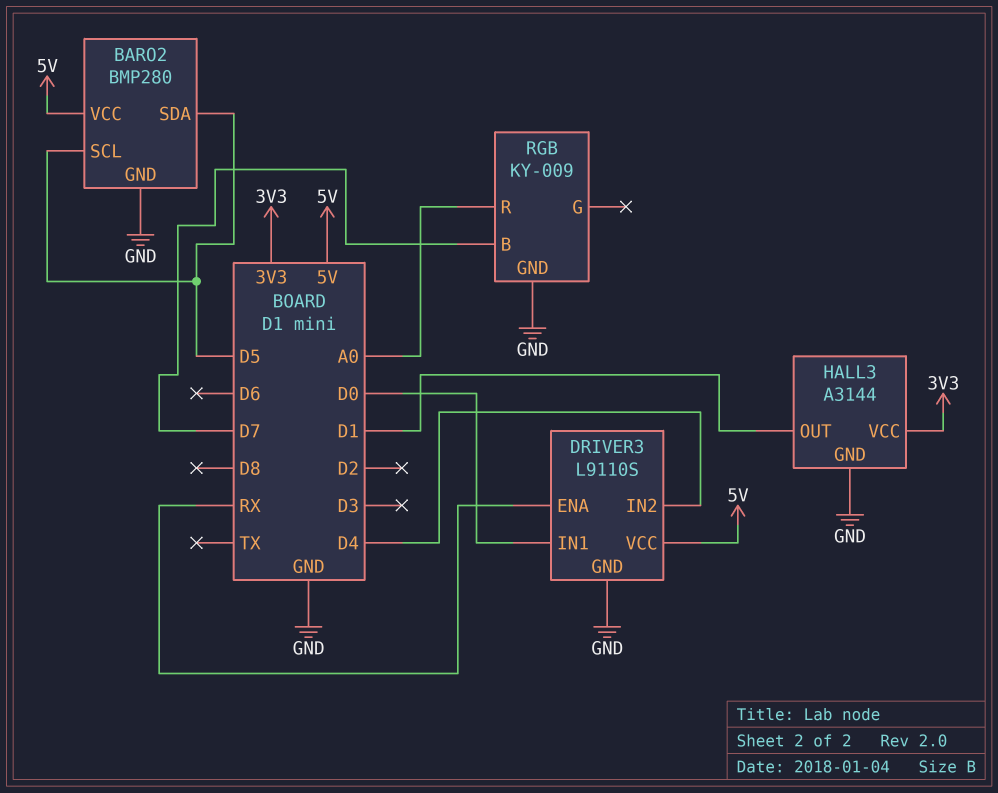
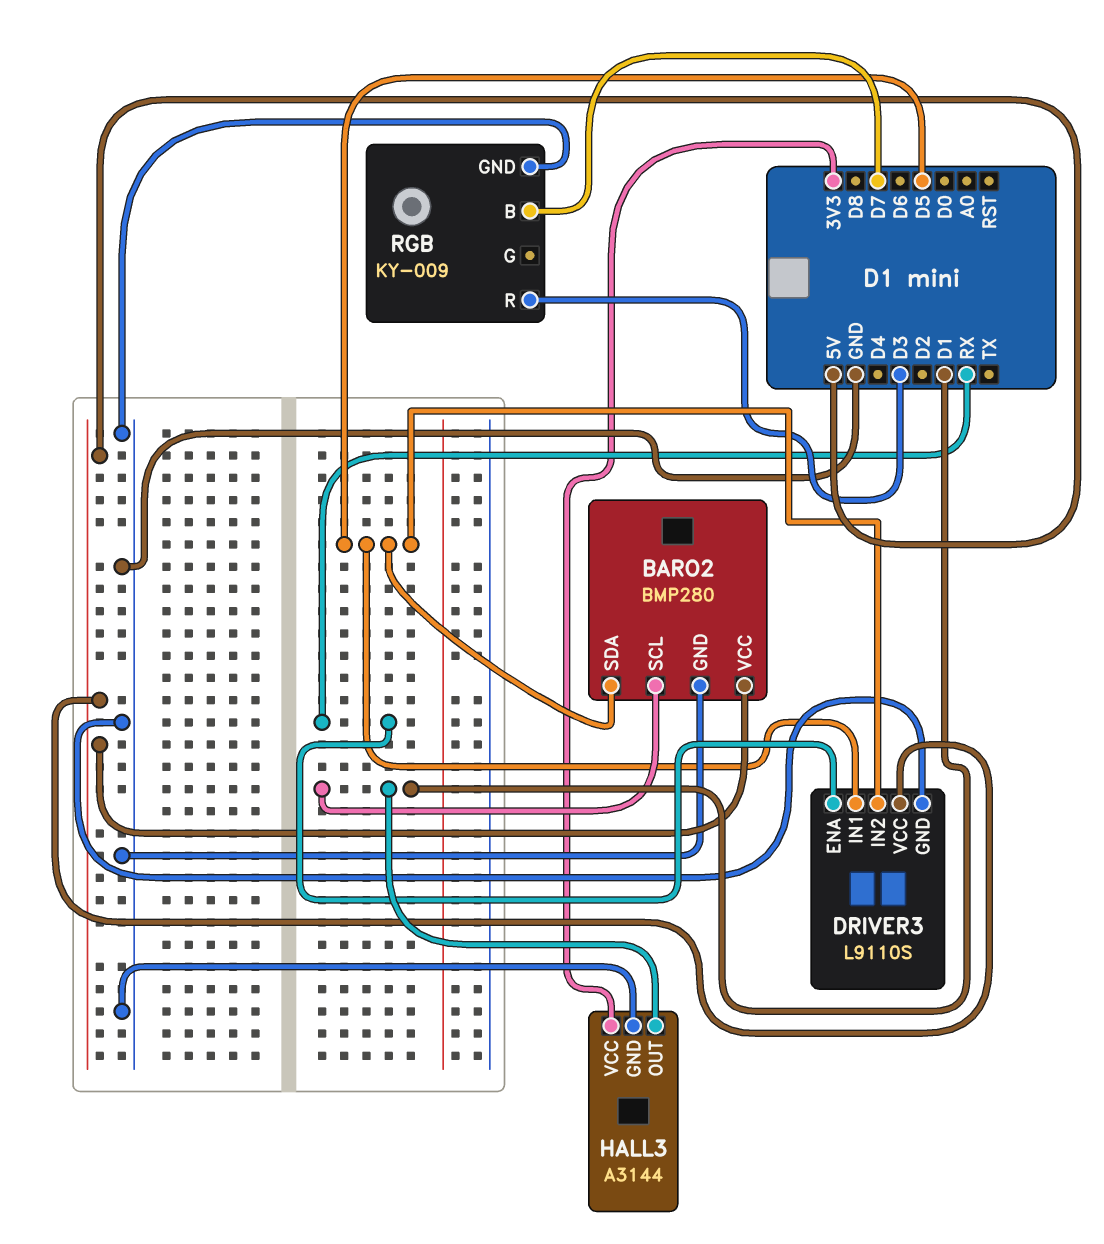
BARO2 pin SCL: D5 -> D1
DRIVER3 pin IN1: D0 -> D5
DRIVER3 pin IN2: D4 -> D5
RGB pin R: A0 -> D3

